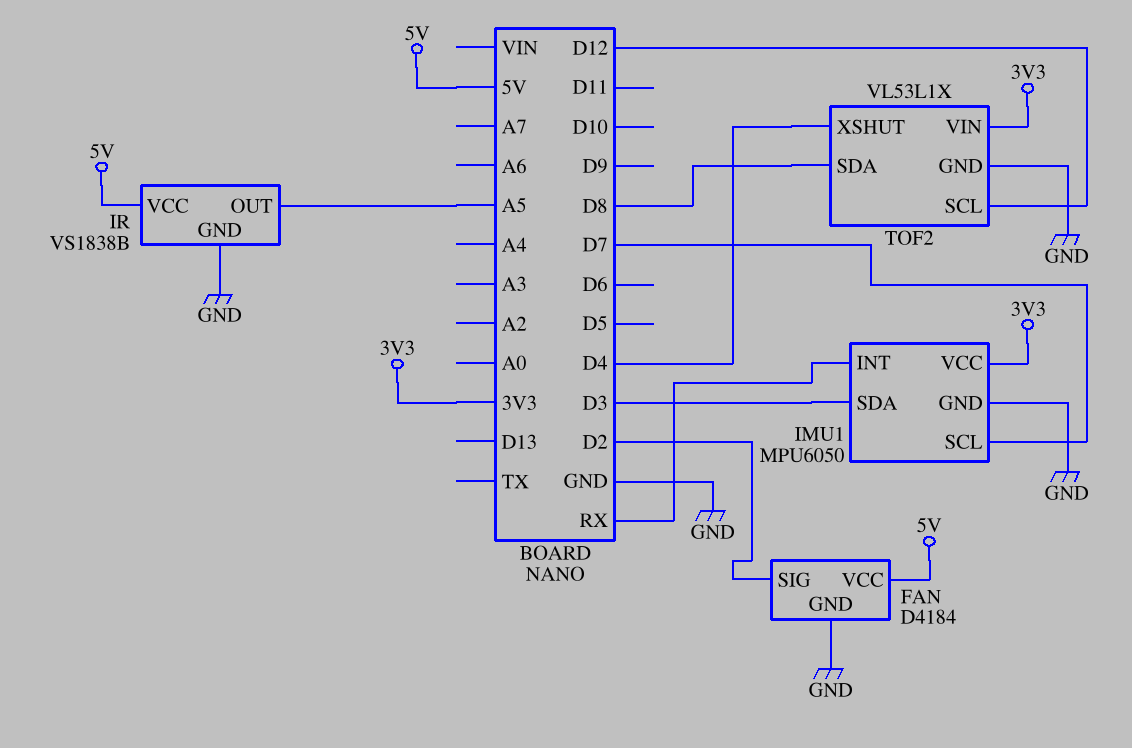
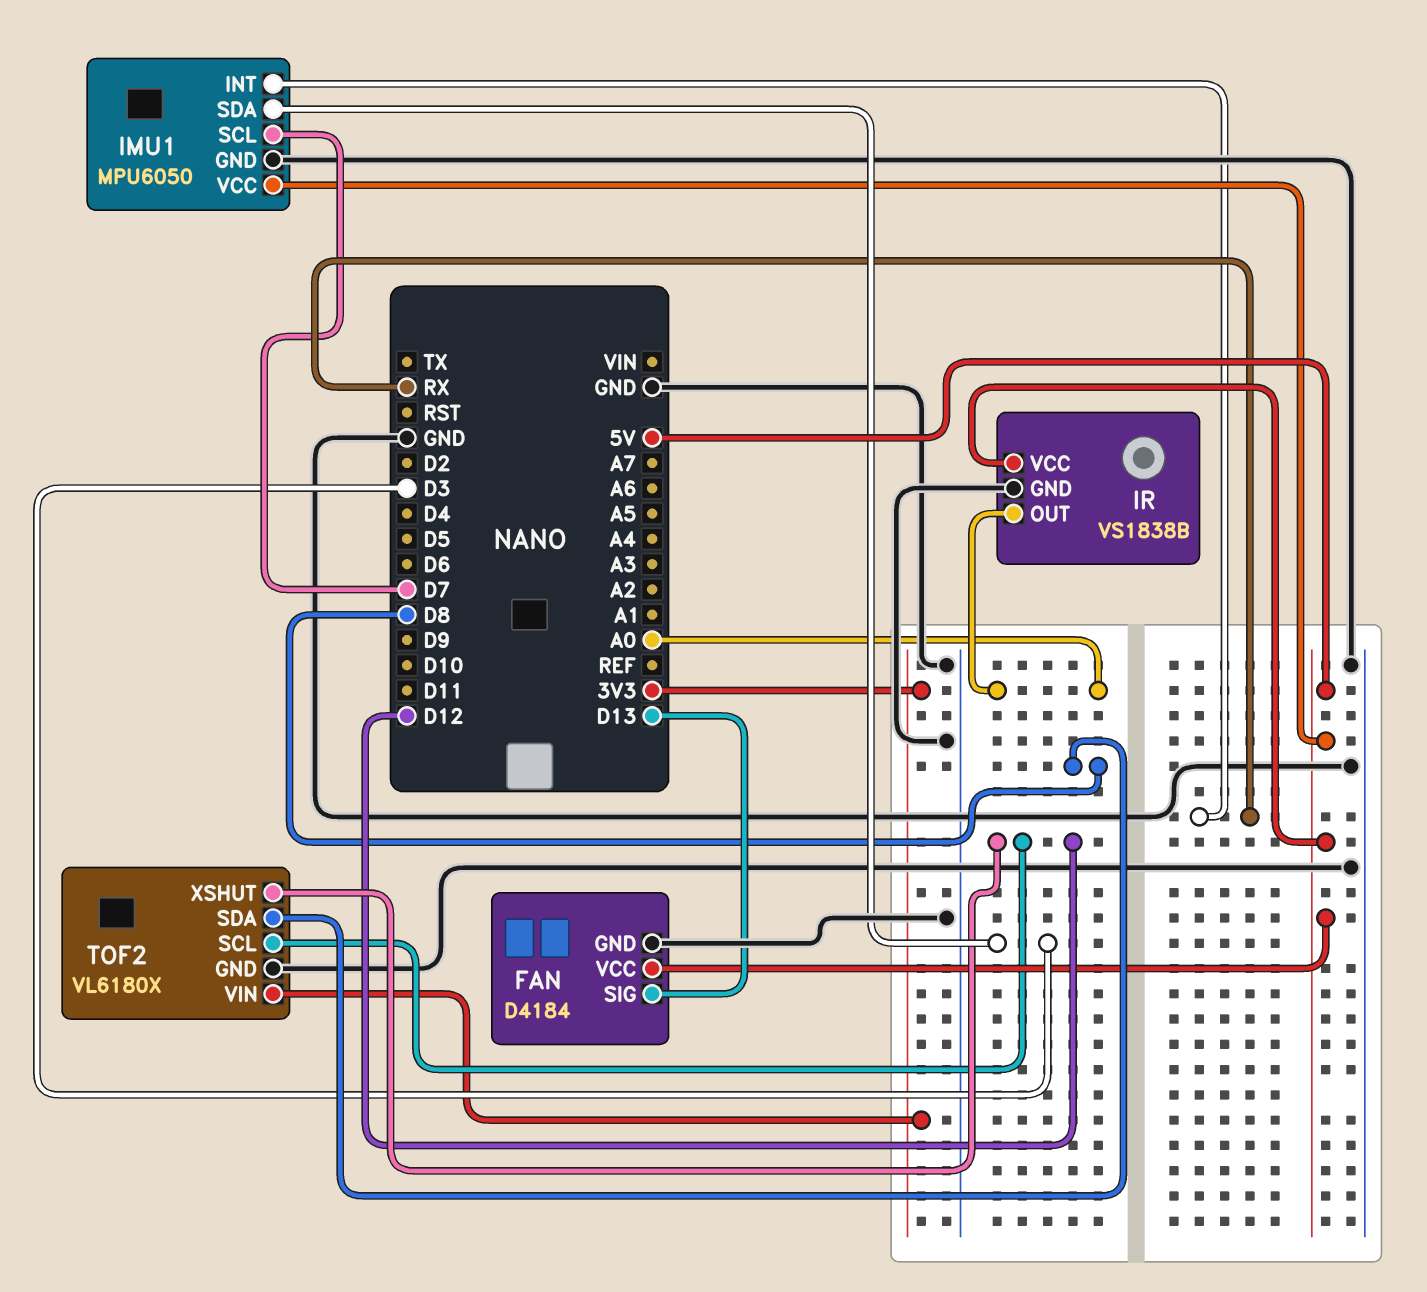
FAN pin SIG: D2 -> D13
IMU1 pin VCC: 3V3 -> 5V
IR pin OUT: A5 -> A0
TOF2: VL53L1X -> VL6180X
TOF2 pin XSHUT: D4 -> D12

